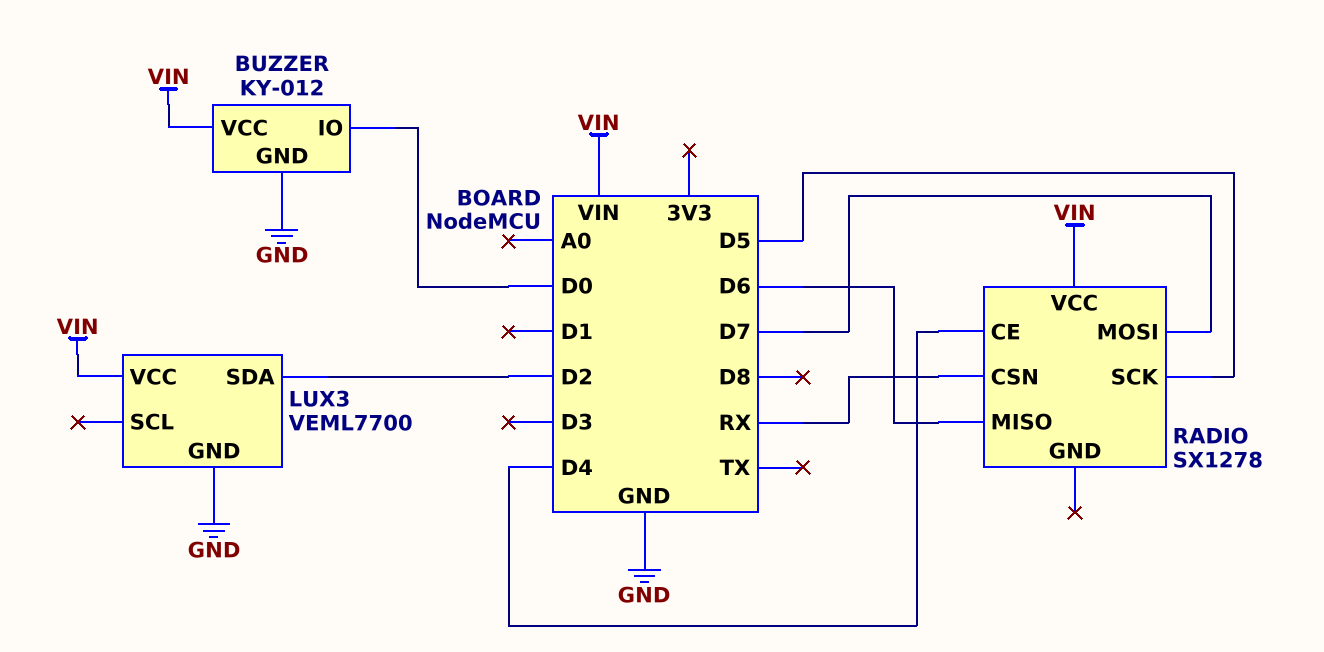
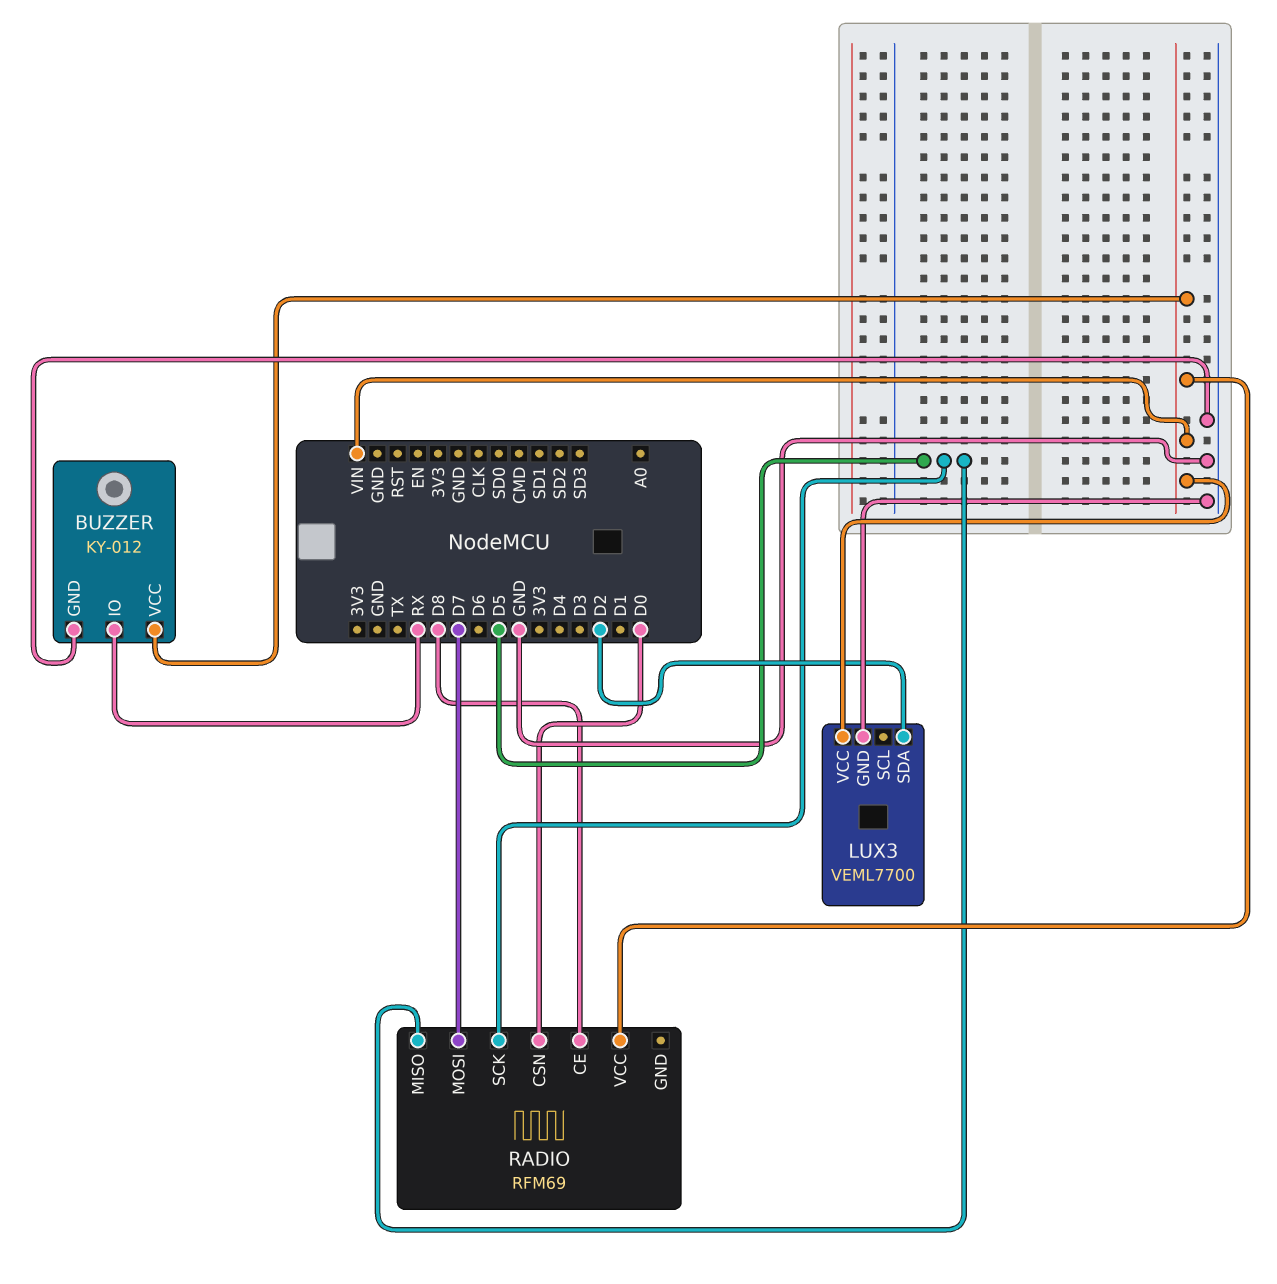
BUZZER pin IO: D0 -> RX
RADIO: SX1278 -> RFM69
RADIO pin CE: D4 -> D8
RADIO pin CSN: RX -> D0
RADIO pin MISO: D6 -> D5

